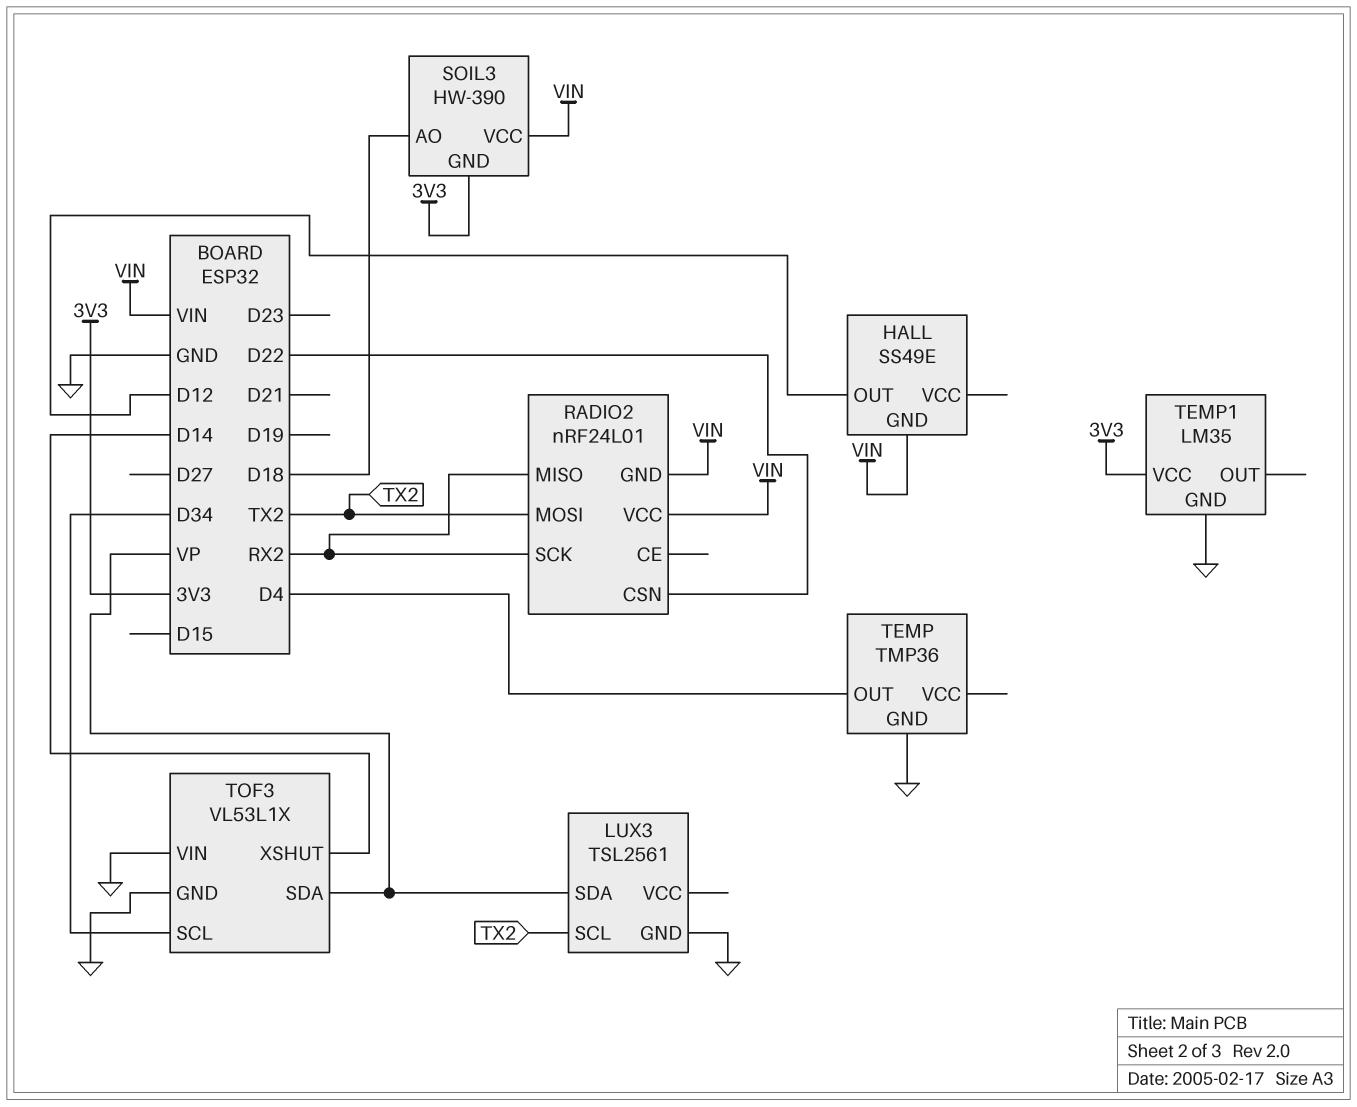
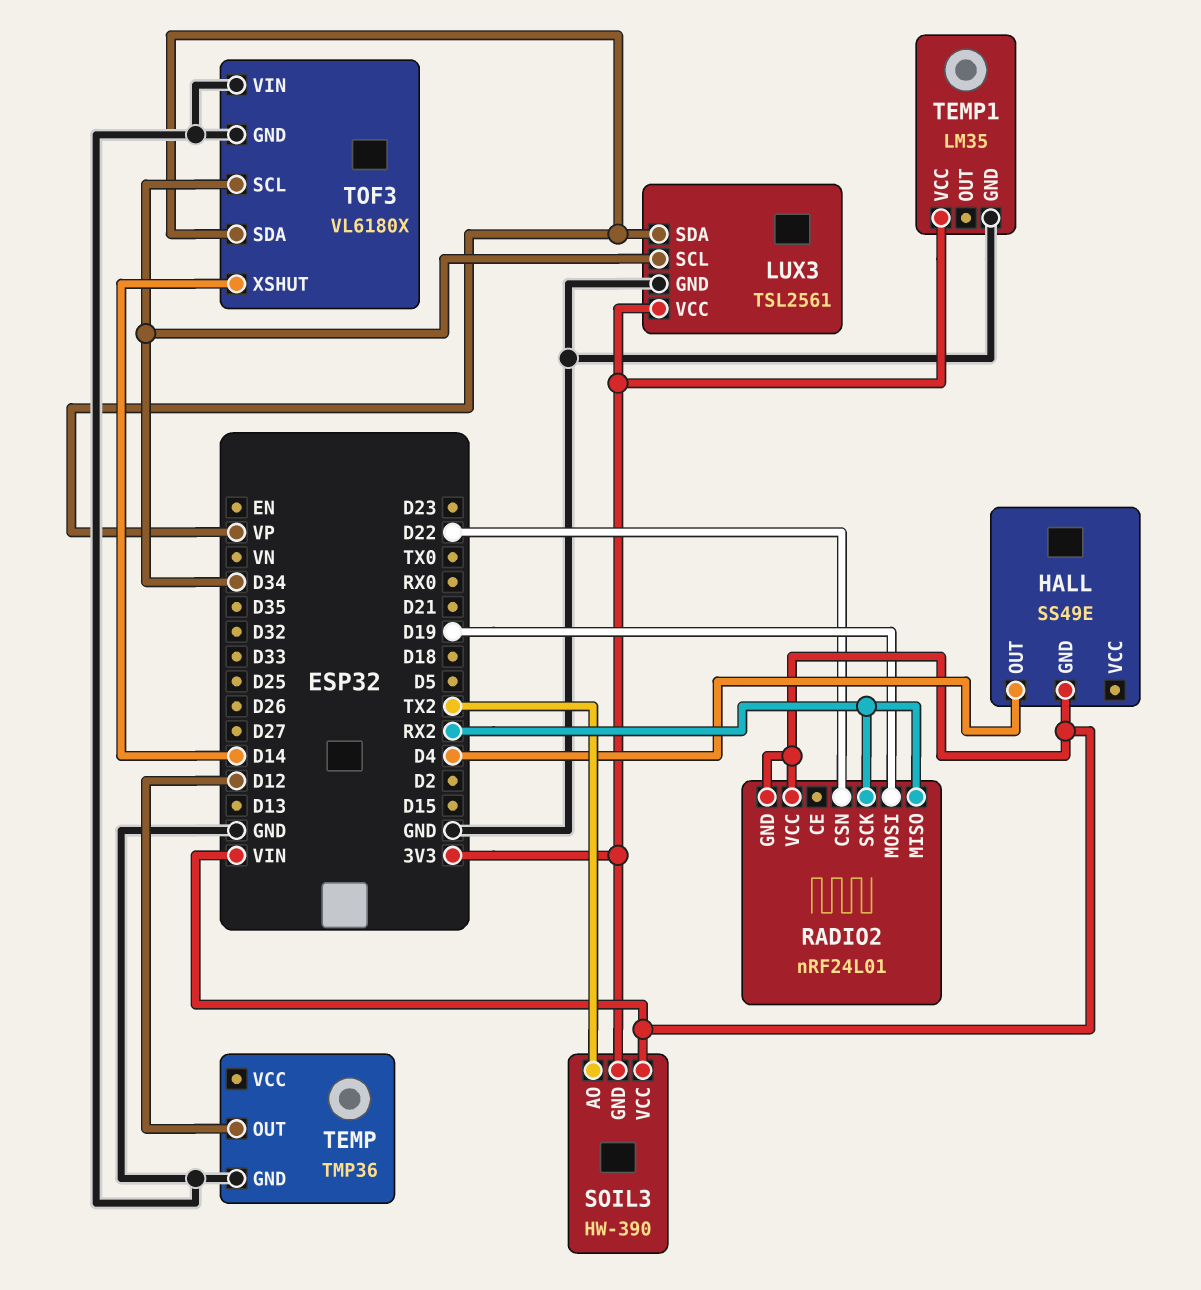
HALL pin OUT: D12 -> D4
LUX3 pin SCL: TX2 -> D34
LUX3 pin VCC: none -> 3V3
RADIO2 pin MOSI: TX2 -> D19
SOIL3 pin AO: D18 -> TX2
TEMP pin OUT: D4 -> D12
TOF3: VL53L1X -> VL6180X

